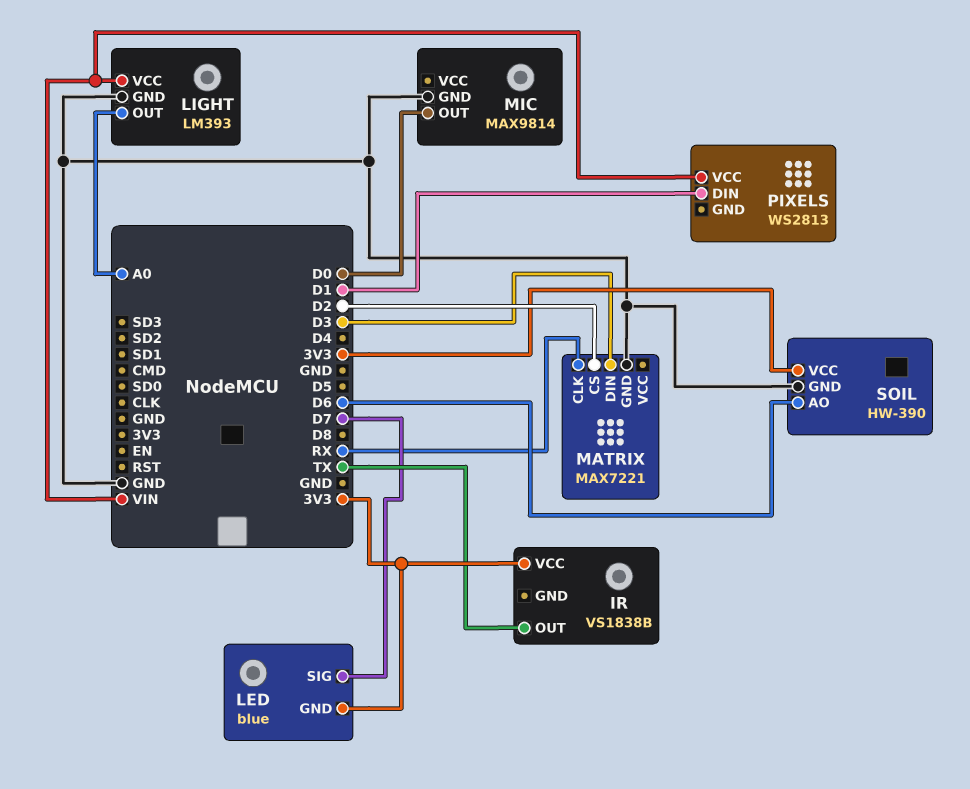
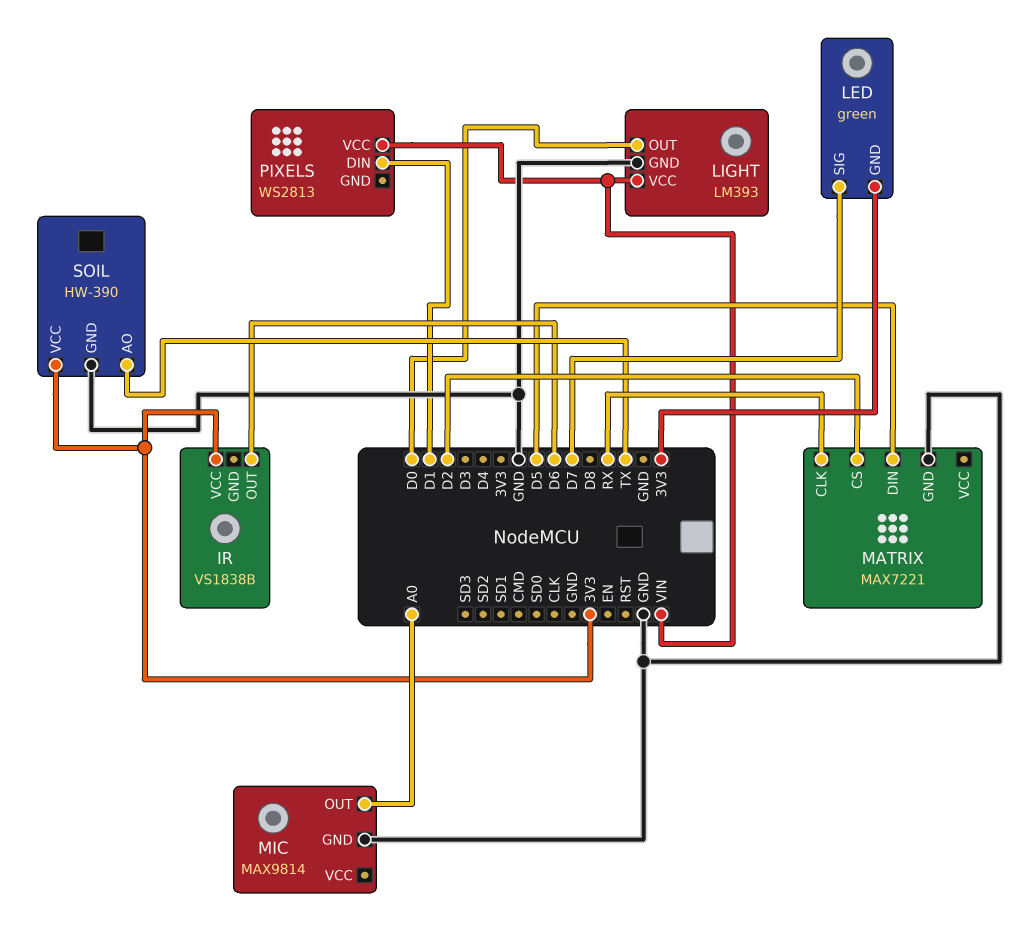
IR pin OUT: TX -> D6
LED: blue -> green
LIGHT pin OUT: A0 -> D0
MATRIX pin DIN: D3 -> D5
MIC pin OUT: D0 -> A0
SOIL pin AO: D6 -> TX

